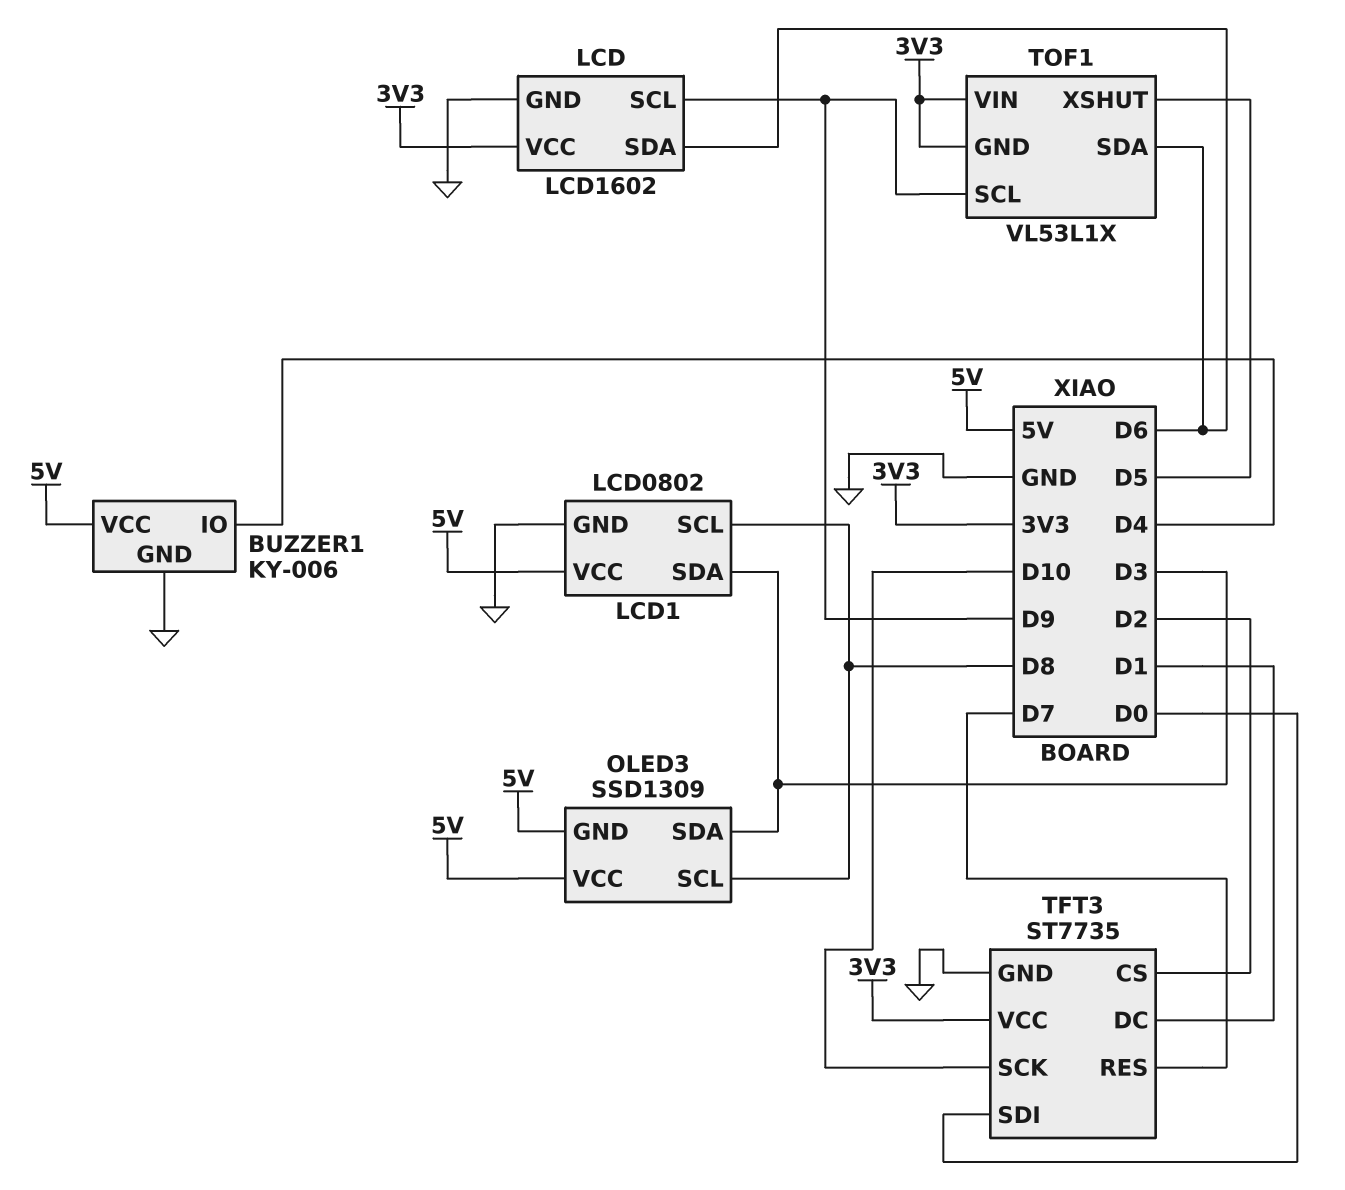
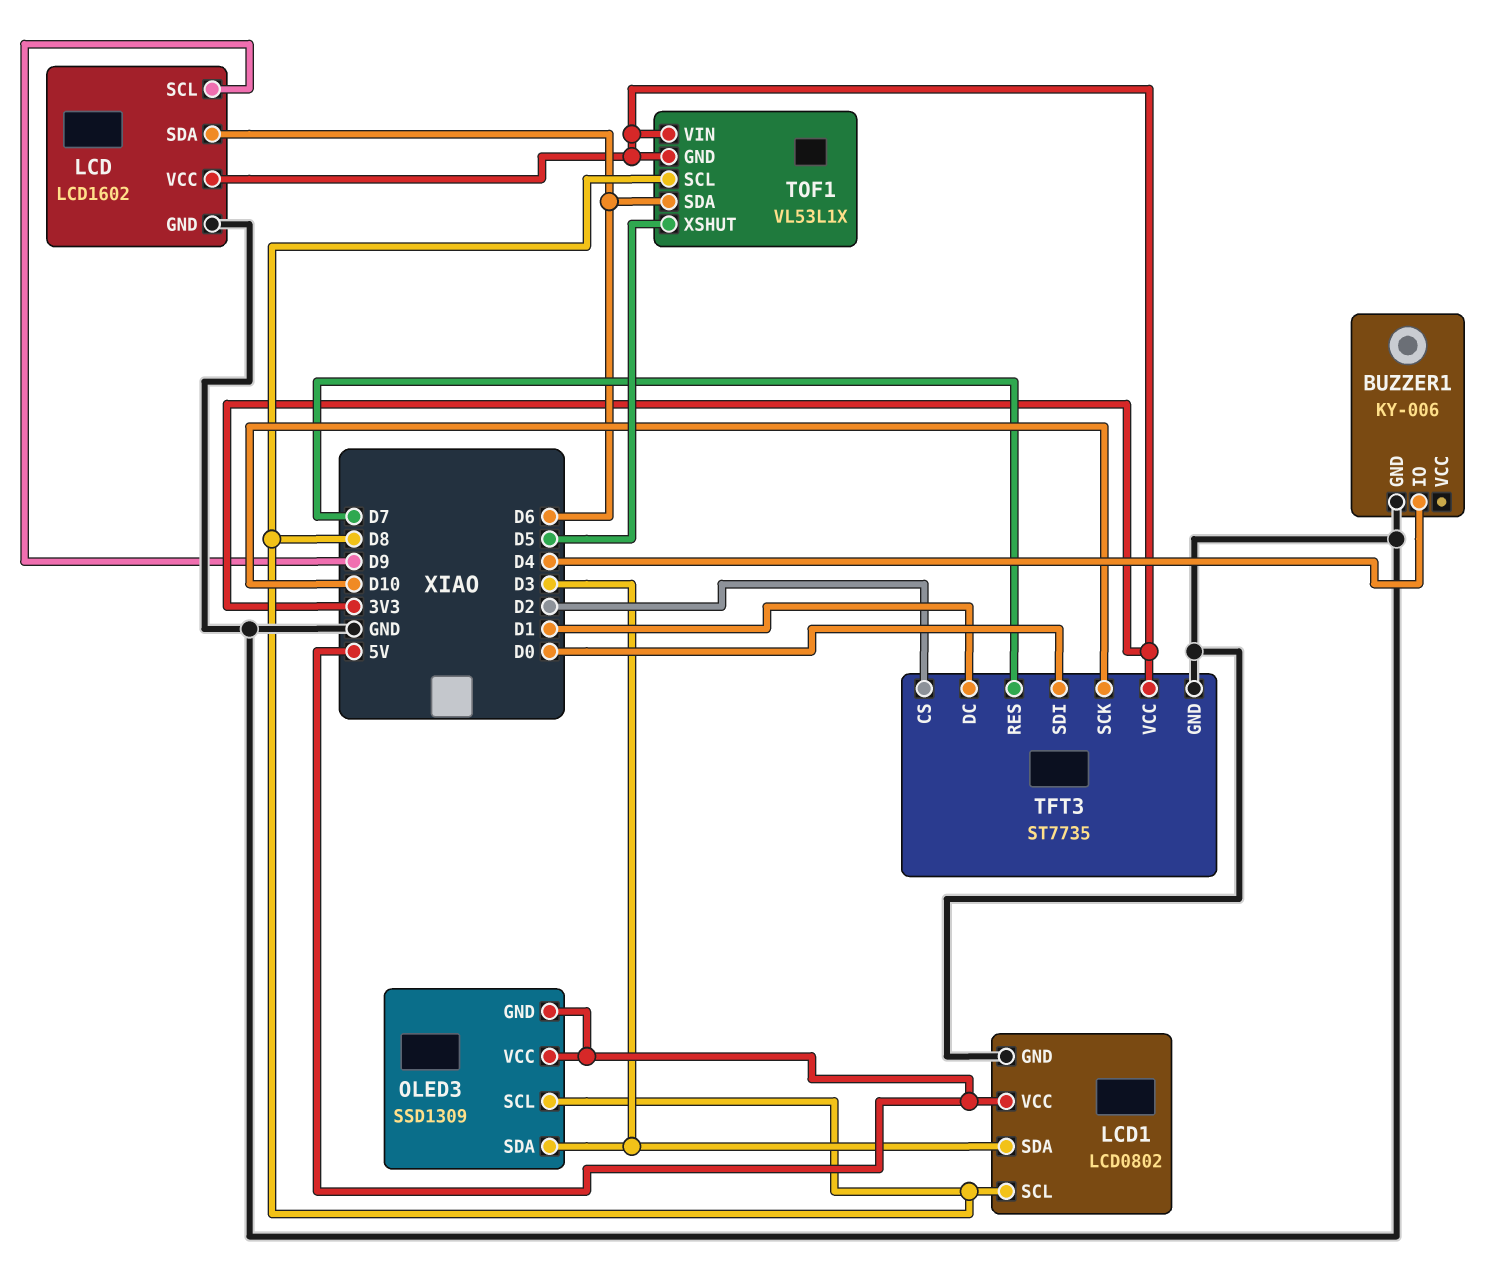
BUZZER1 pin VCC: 5V -> none
TOF1 pin SCL: D9 -> D8

